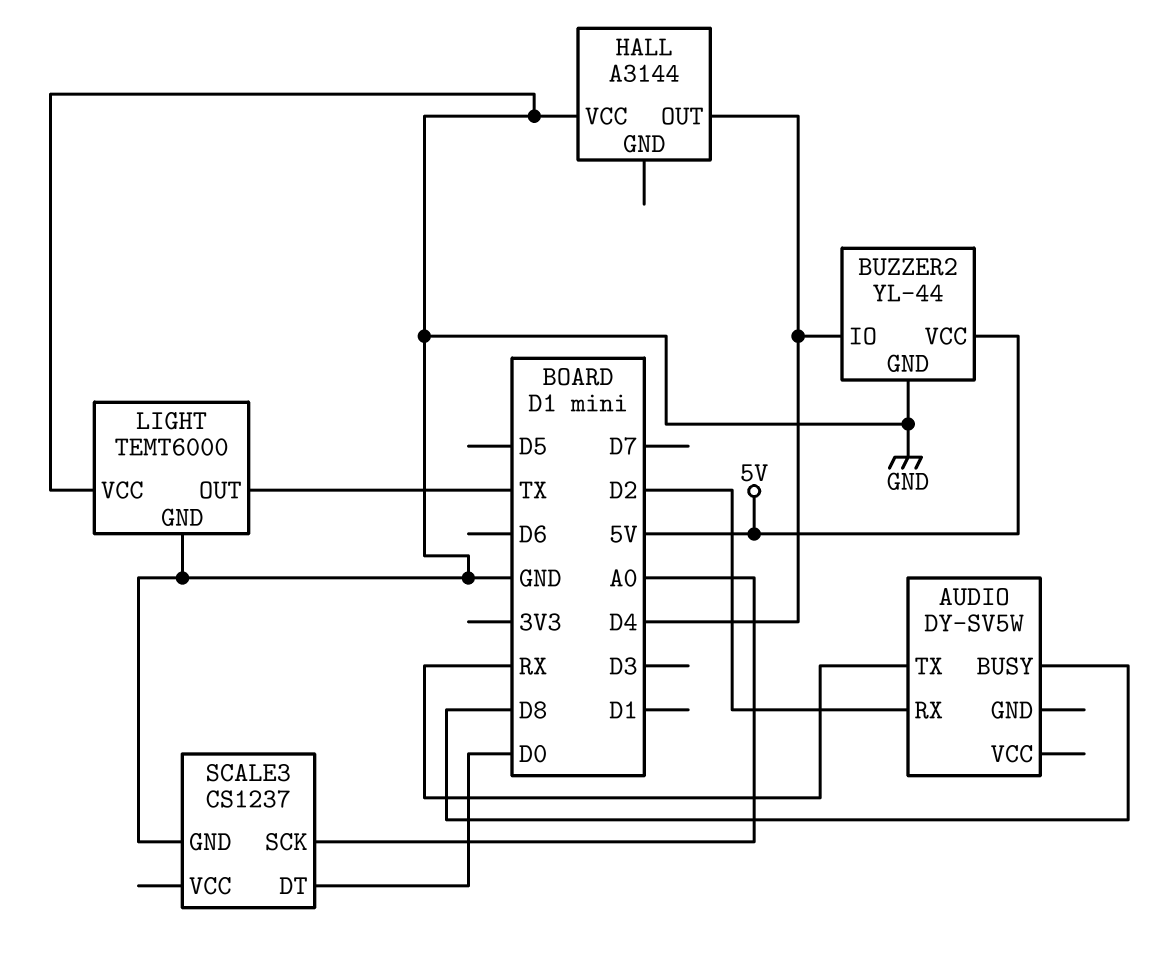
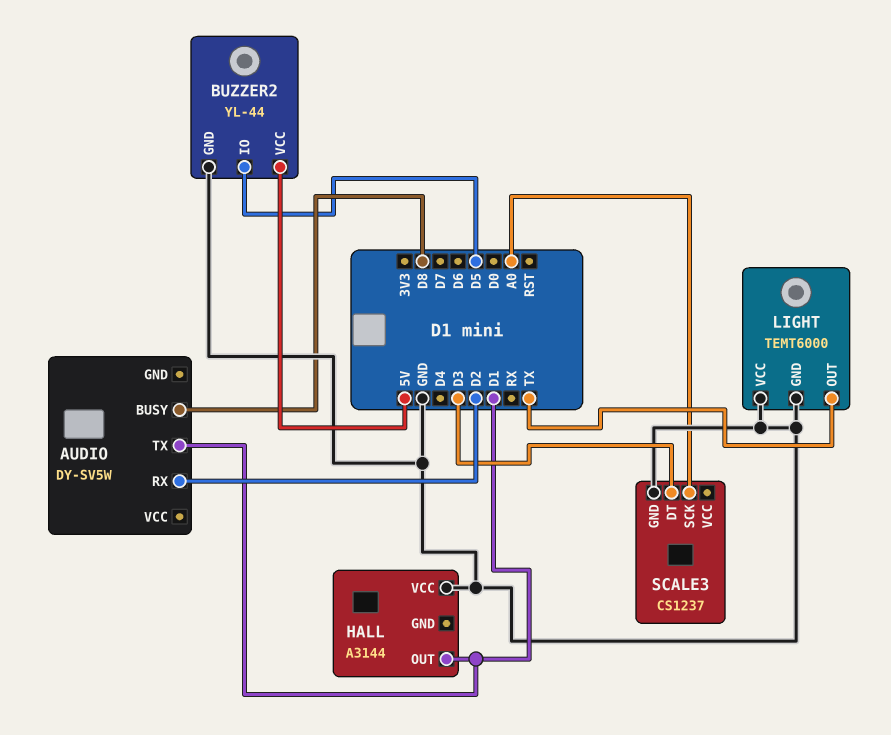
AUDIO pin TX: RX -> D1
BUZZER2 pin IO: D4 -> D5
HALL pin OUT: D4 -> D1
SCALE3 pin DT: D0 -> D3

